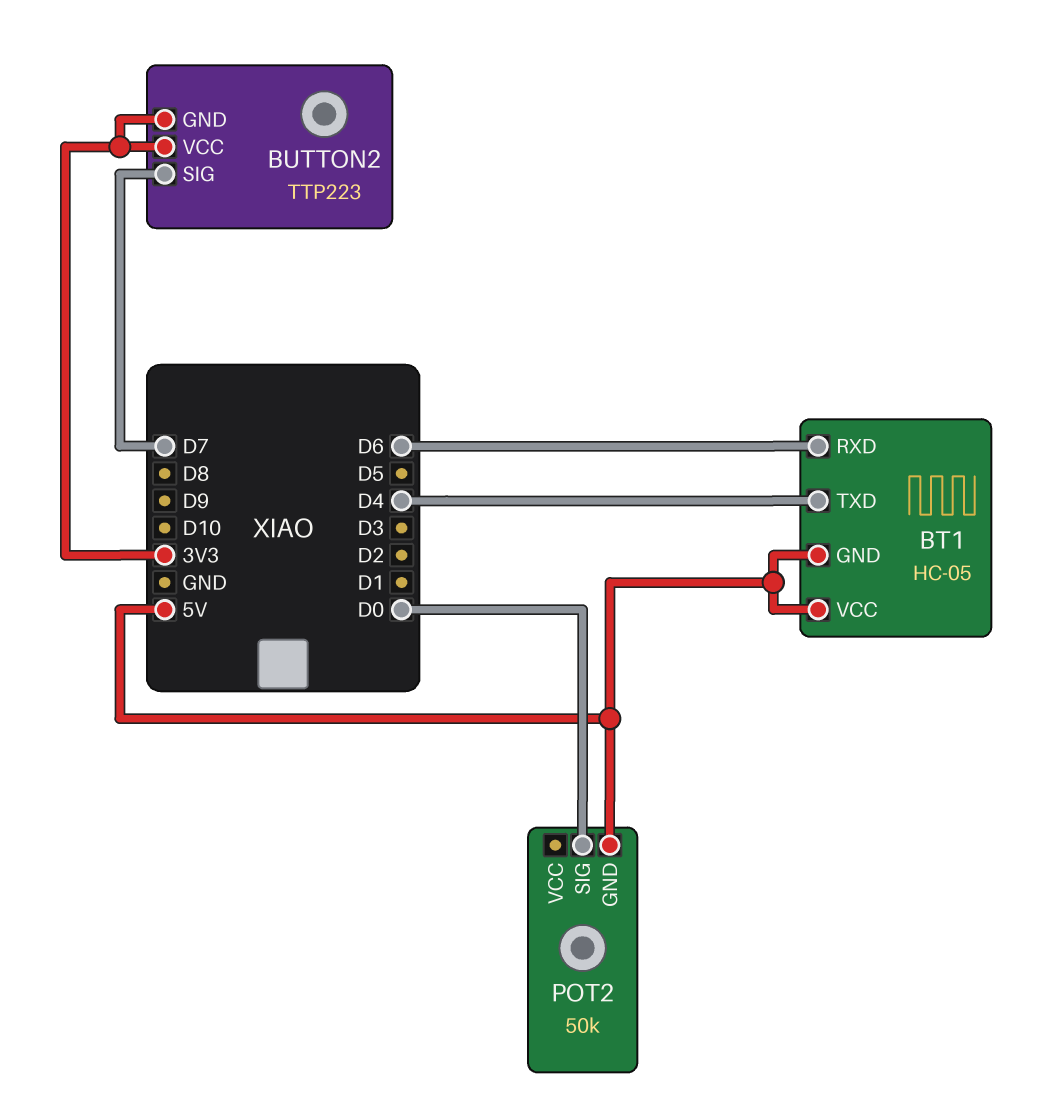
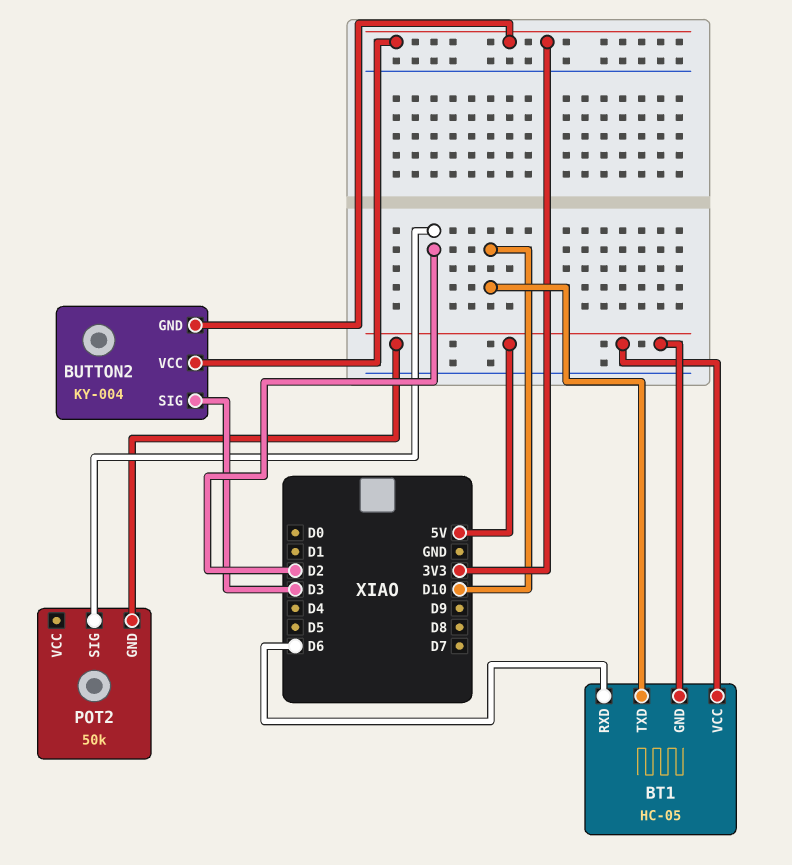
BT1 pin TXD: D4 -> D10
BUTTON2: TTP223 -> KY-004
BUTTON2 pin SIG: D7 -> D3
POT2 pin SIG: D0 -> D2

